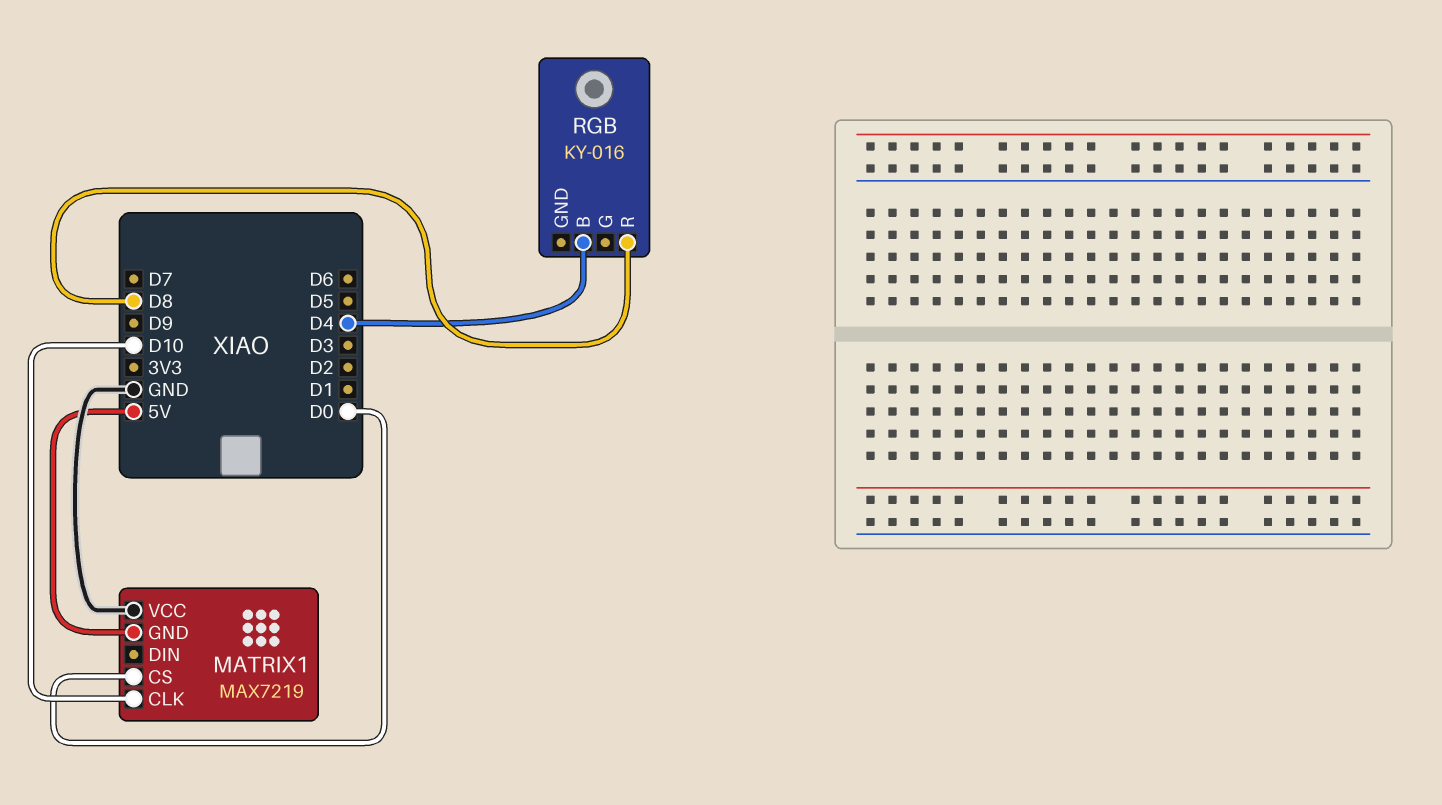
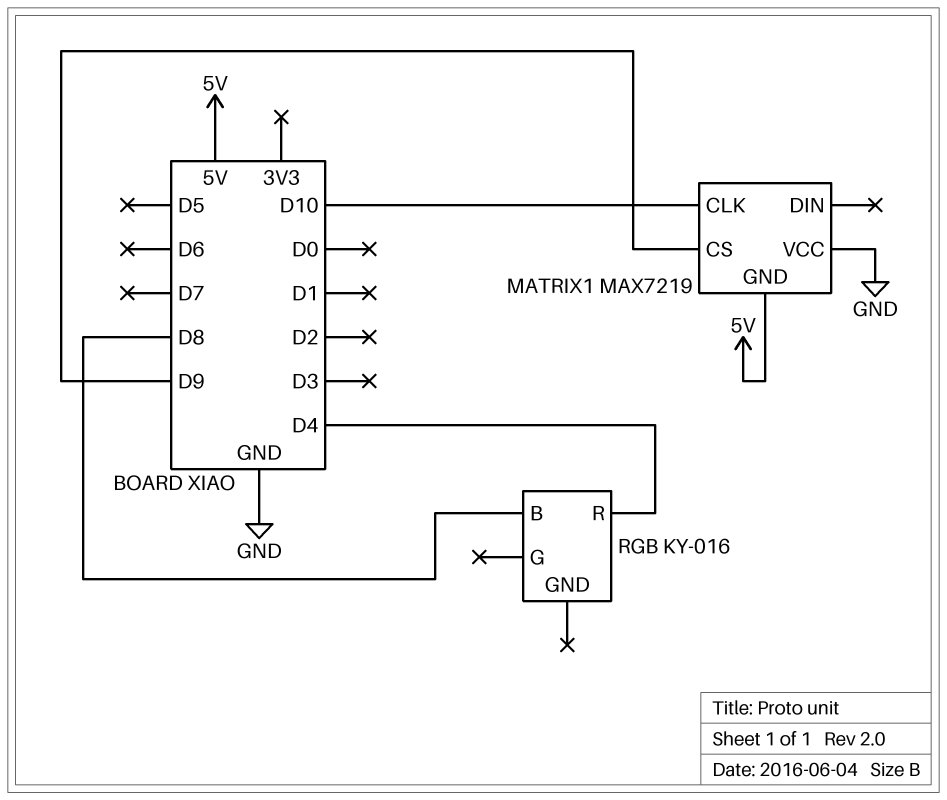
MATRIX1 pin CS: D0 -> D9
RGB pin B: D4 -> D8
RGB pin R: D8 -> D4

